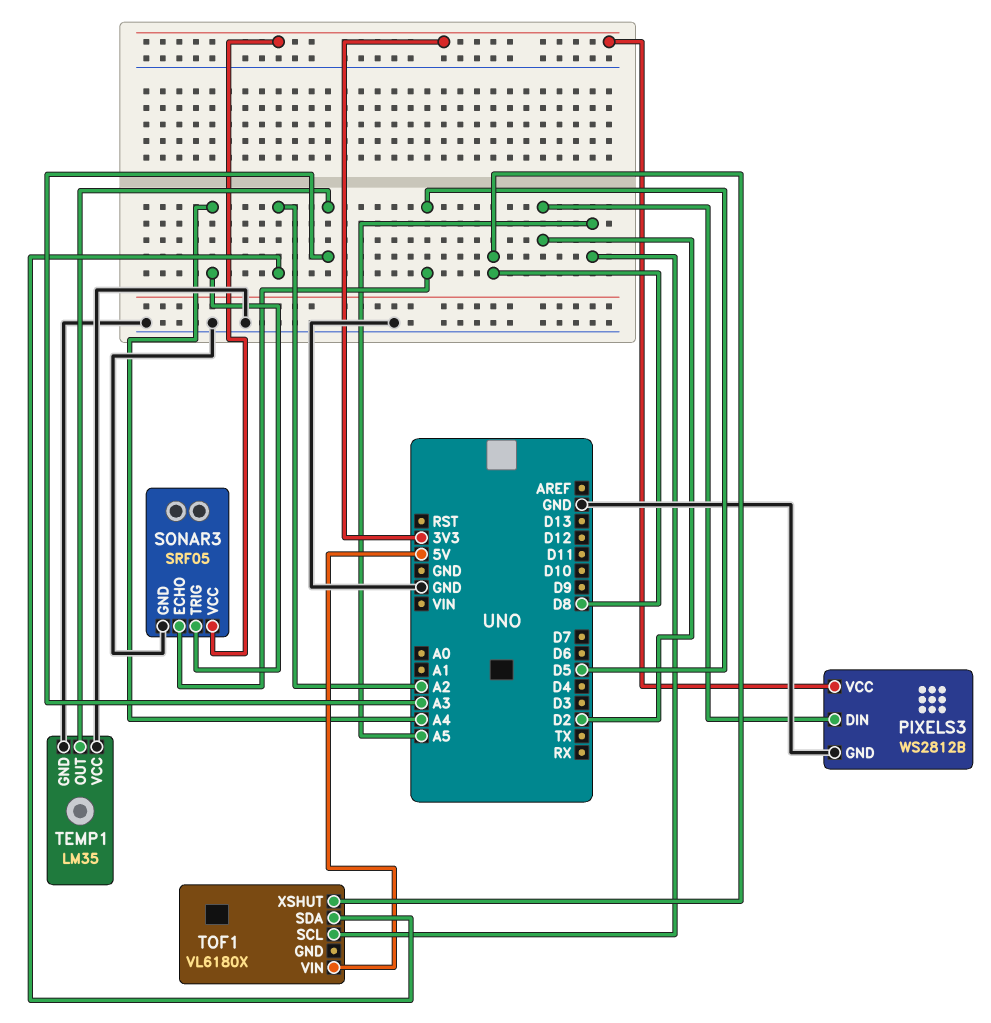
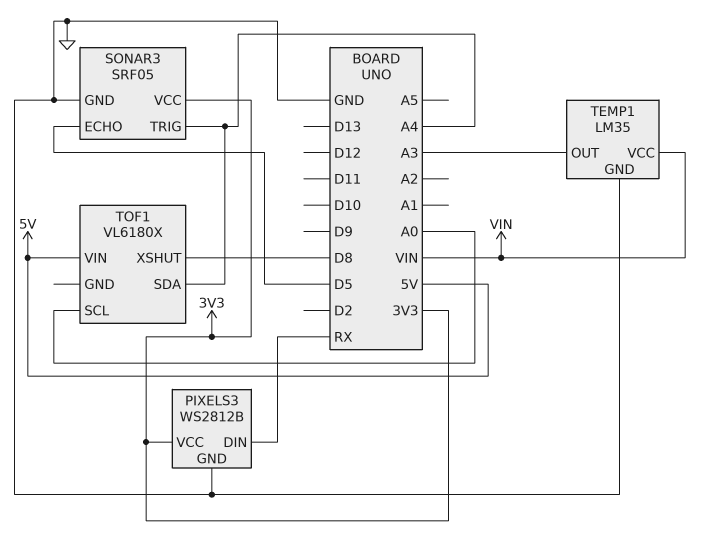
PIXELS3 pin DIN: D2 -> RX
TEMP1 pin VCC: GND -> VIN
TOF1 pin SCL: A5 -> A0
TOF1 pin SDA: A2 -> A4

